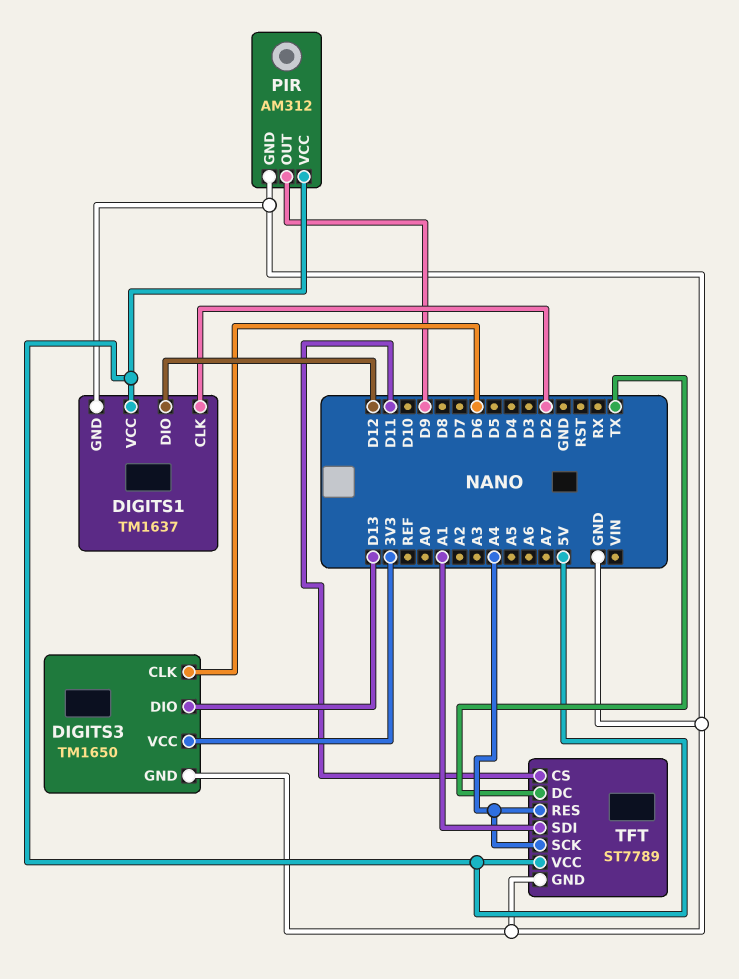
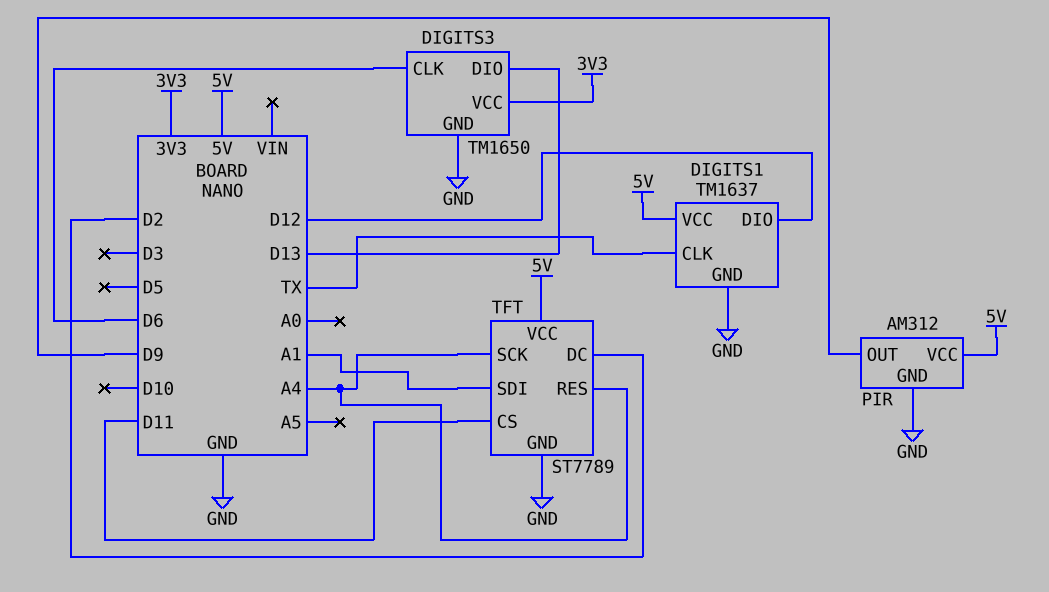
DIGITS1 pin CLK: D2 -> TX
TFT pin DC: TX -> D2

